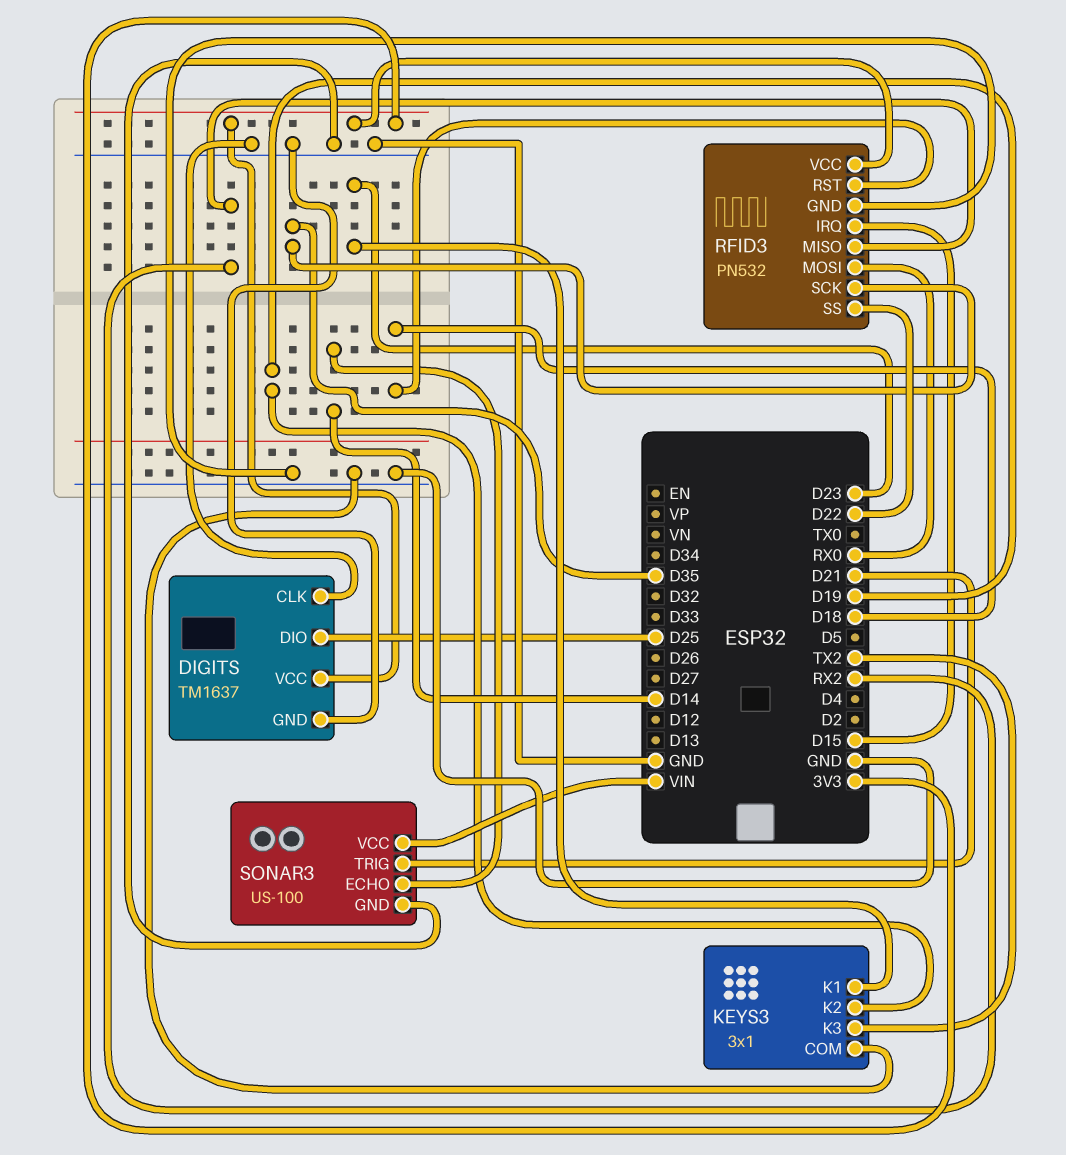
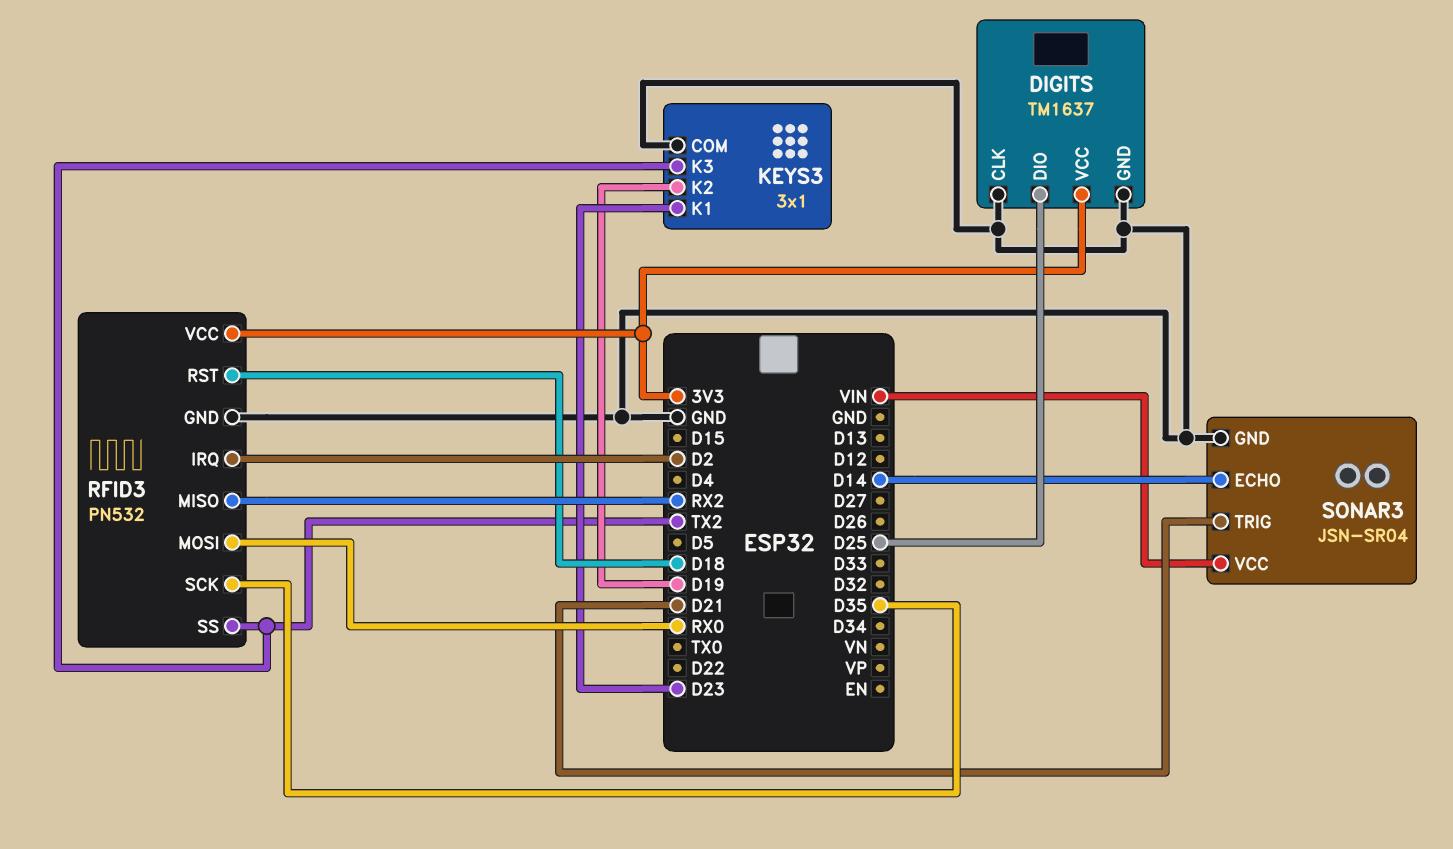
RFID3 pin IRQ: D15 -> D2
RFID3 pin SS: D22 -> TX2
SONAR3: US-100 -> JSN-SR04

